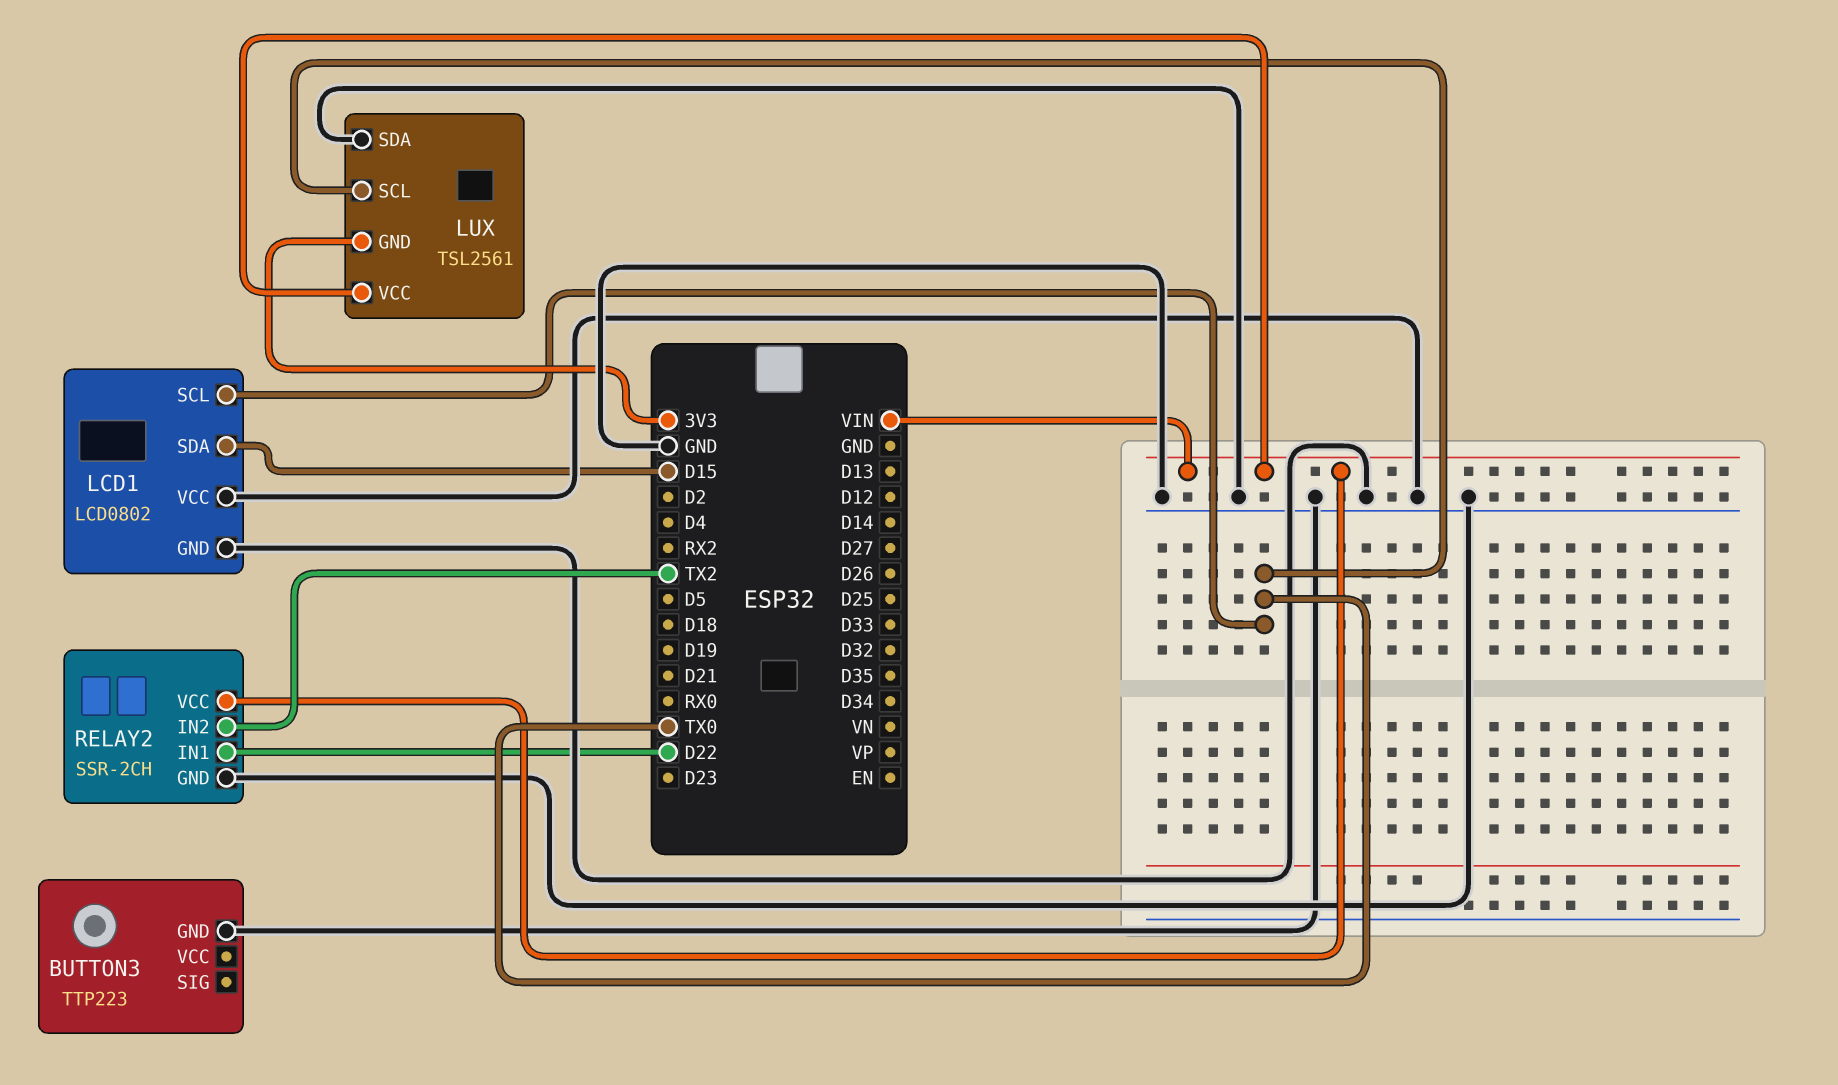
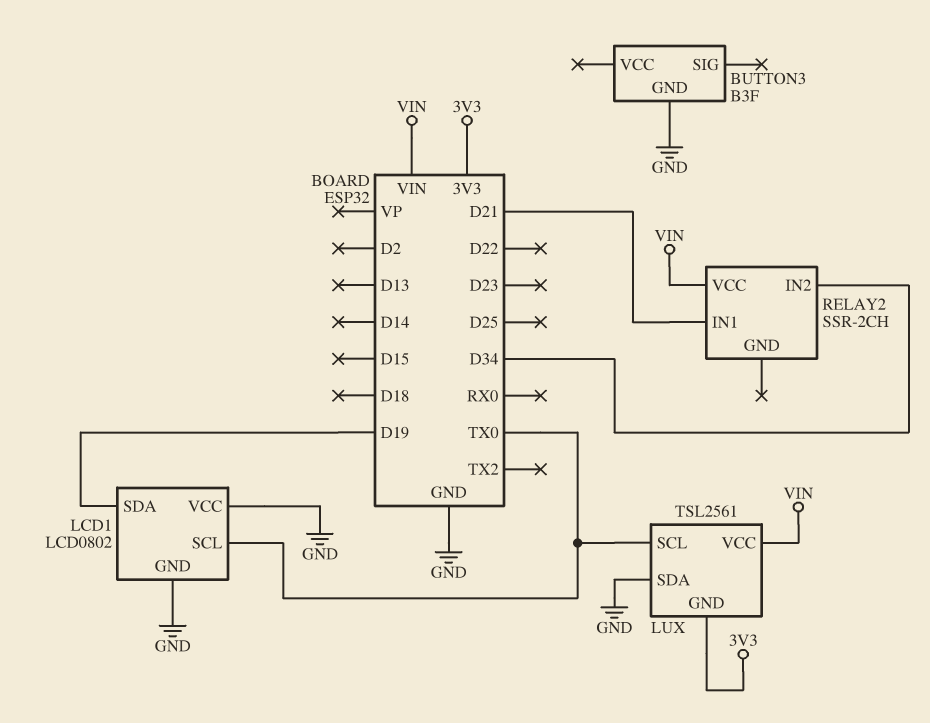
BUTTON3: TTP223 -> B3F
LCD1 pin SDA: D15 -> D19
RELAY2 pin GND: GND -> none
RELAY2 pin IN1: D22 -> D21
RELAY2 pin IN2: TX2 -> D34

